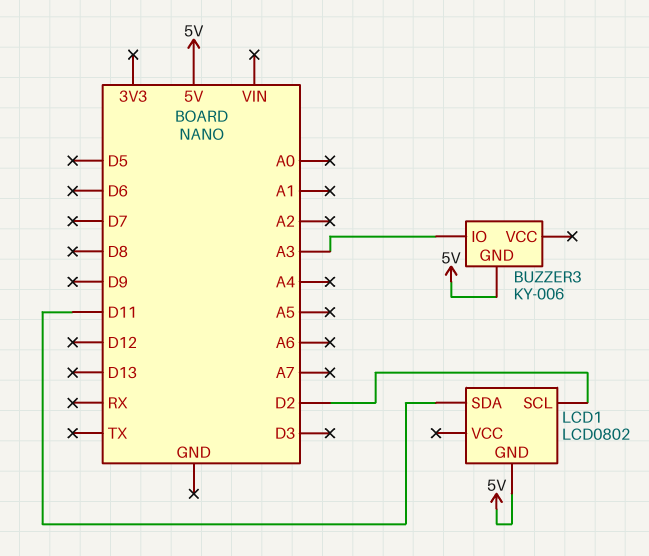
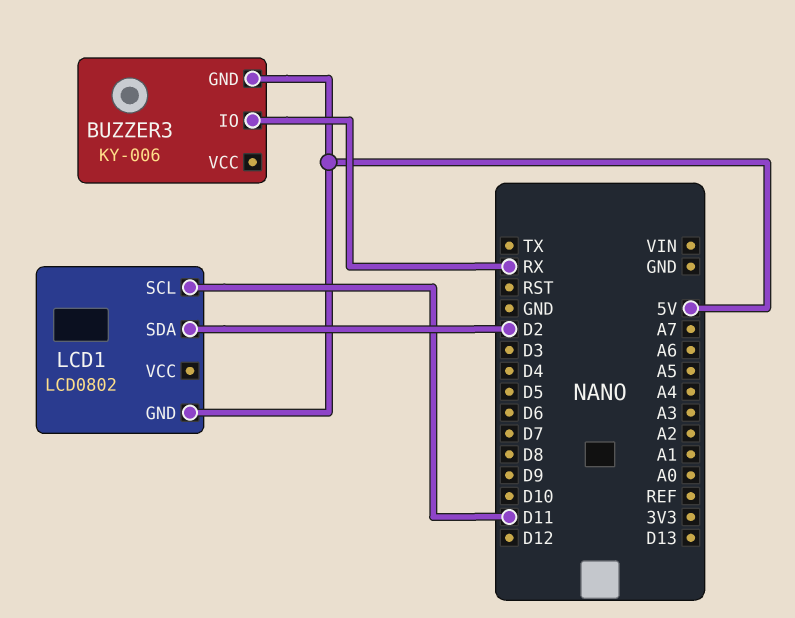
BUZZER3 pin IO: A3 -> RX
LCD1 pin SCL: D2 -> D11
LCD1 pin SDA: D11 -> D2

